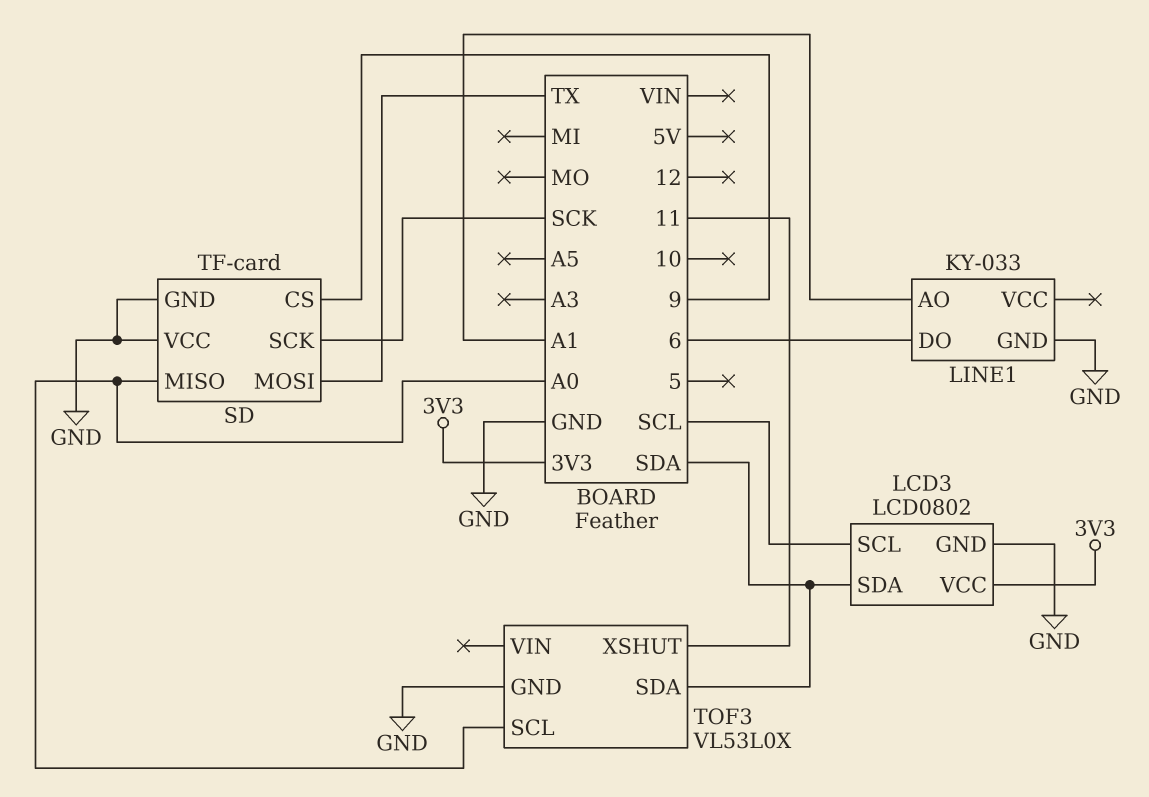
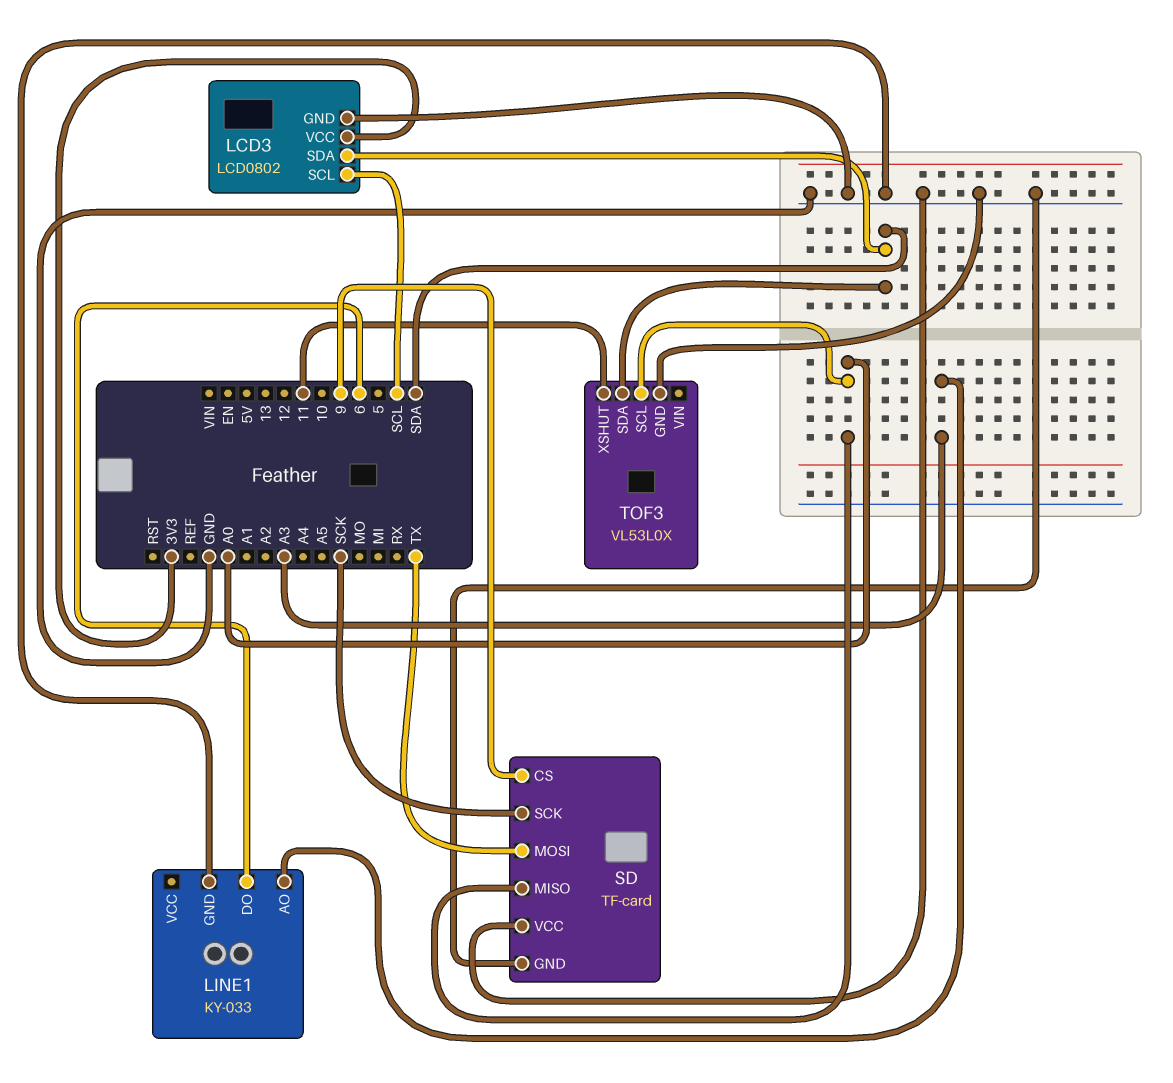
LINE1 pin AO: A1 -> A3

